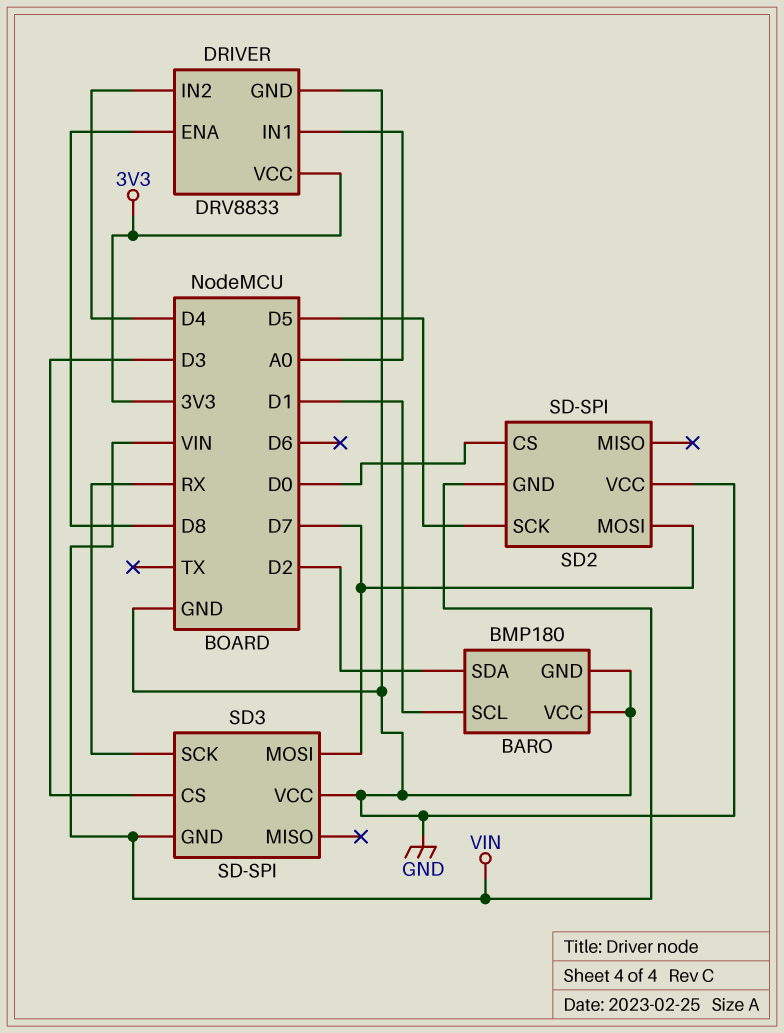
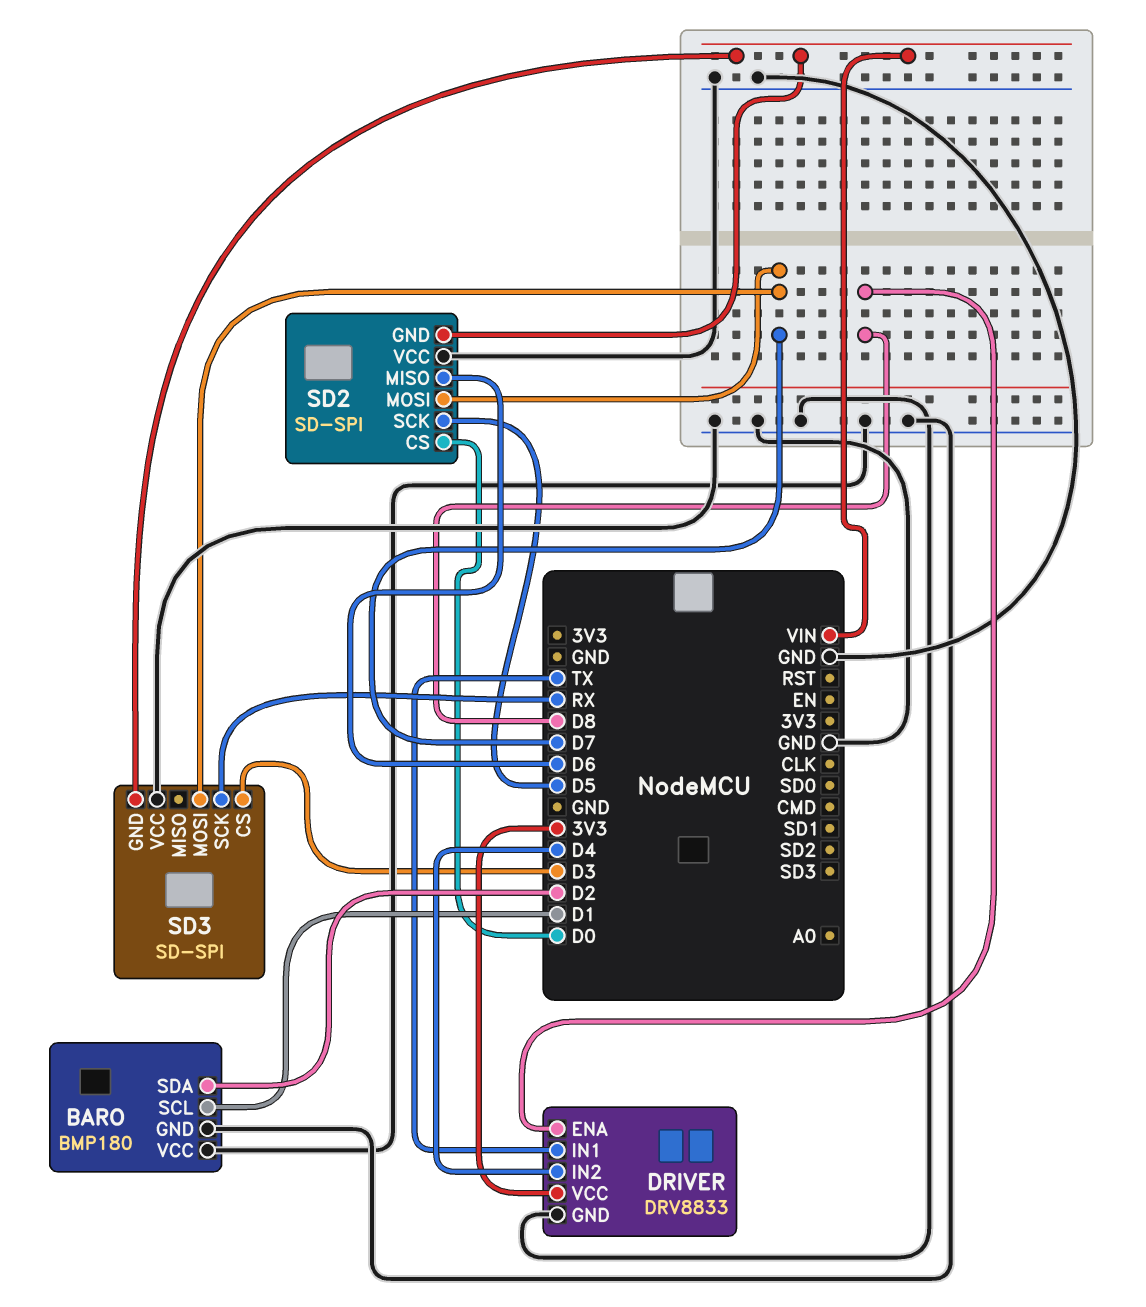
DRIVER pin IN1: A0 -> TX
SD2 pin MISO: none -> D6

